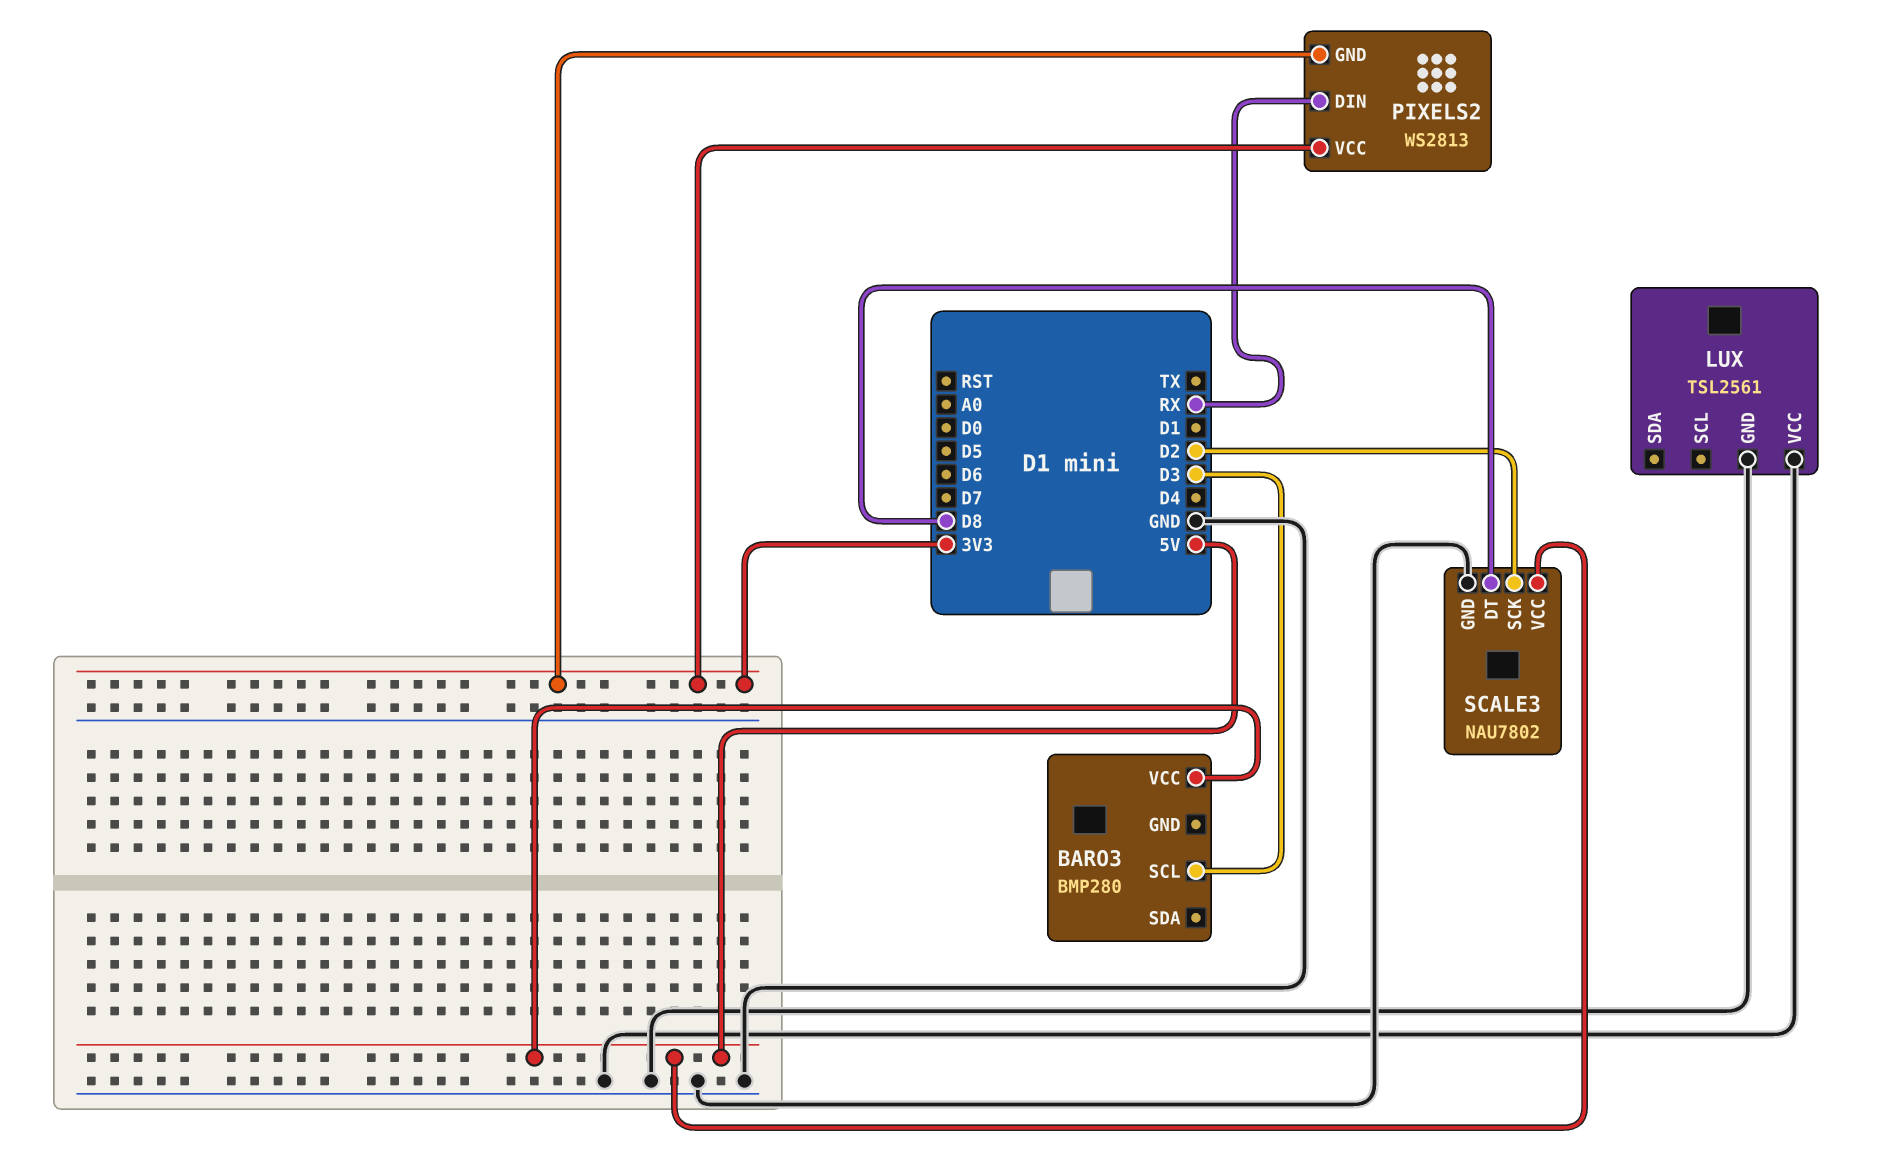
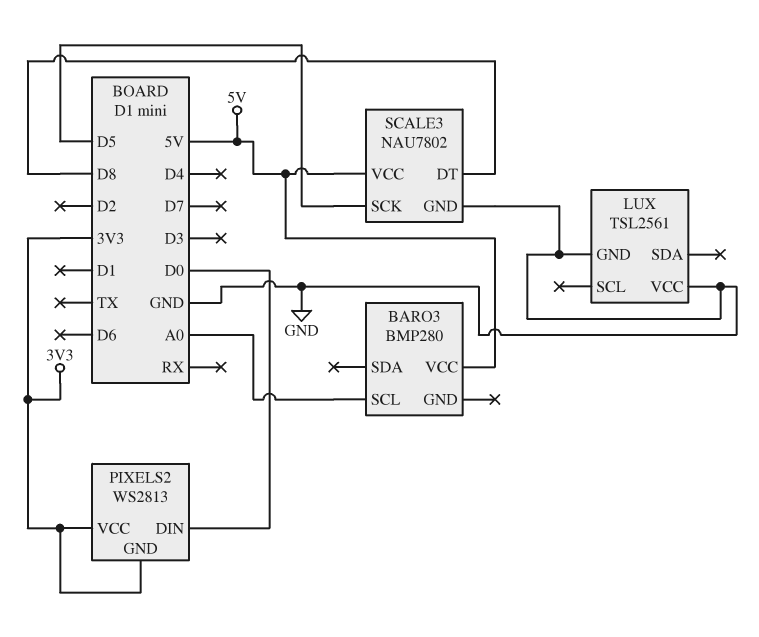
BARO3 pin SCL: D3 -> A0
PIXELS2 pin DIN: RX -> D0
SCALE3 pin SCK: D2 -> D5

